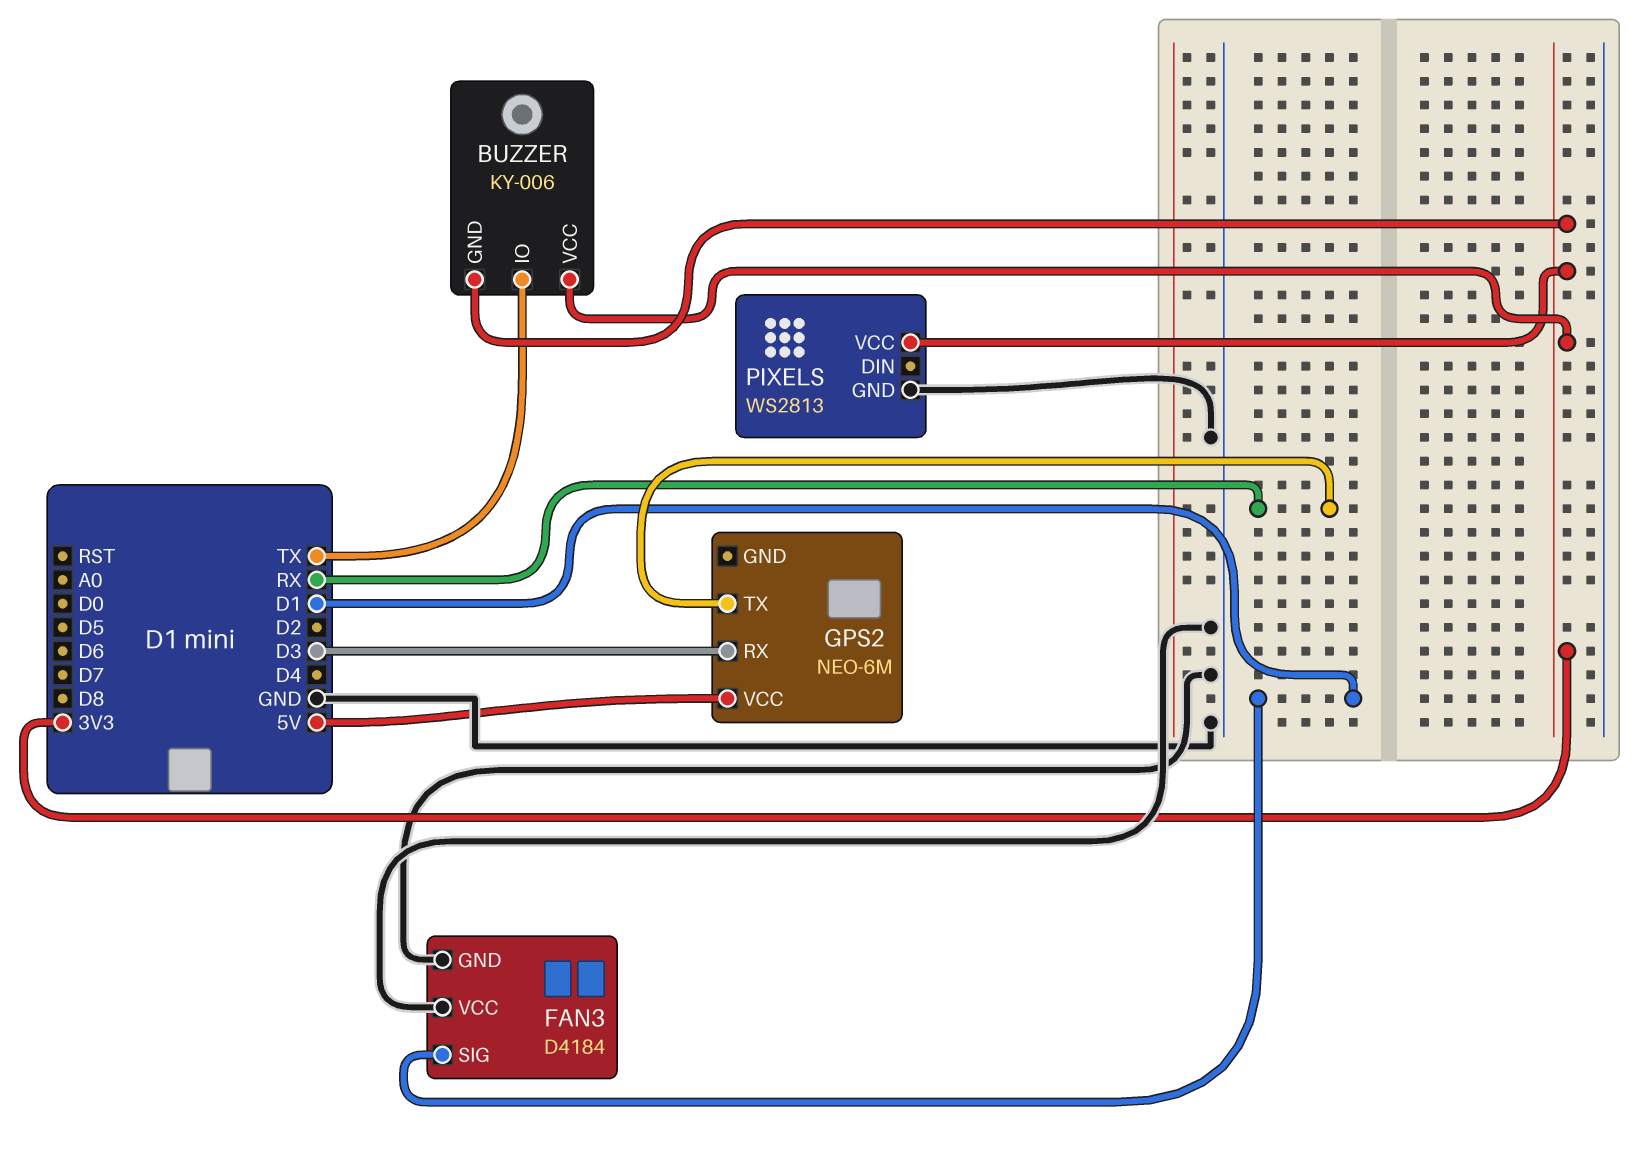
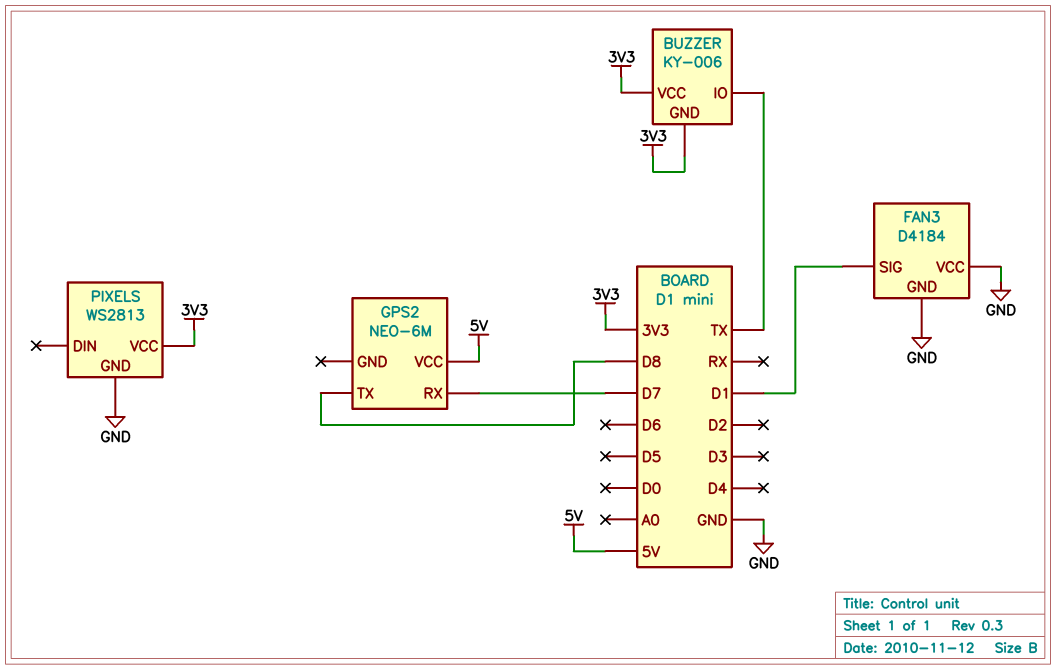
GPS2 pin RX: D3 -> D7
GPS2 pin TX: RX -> D8

